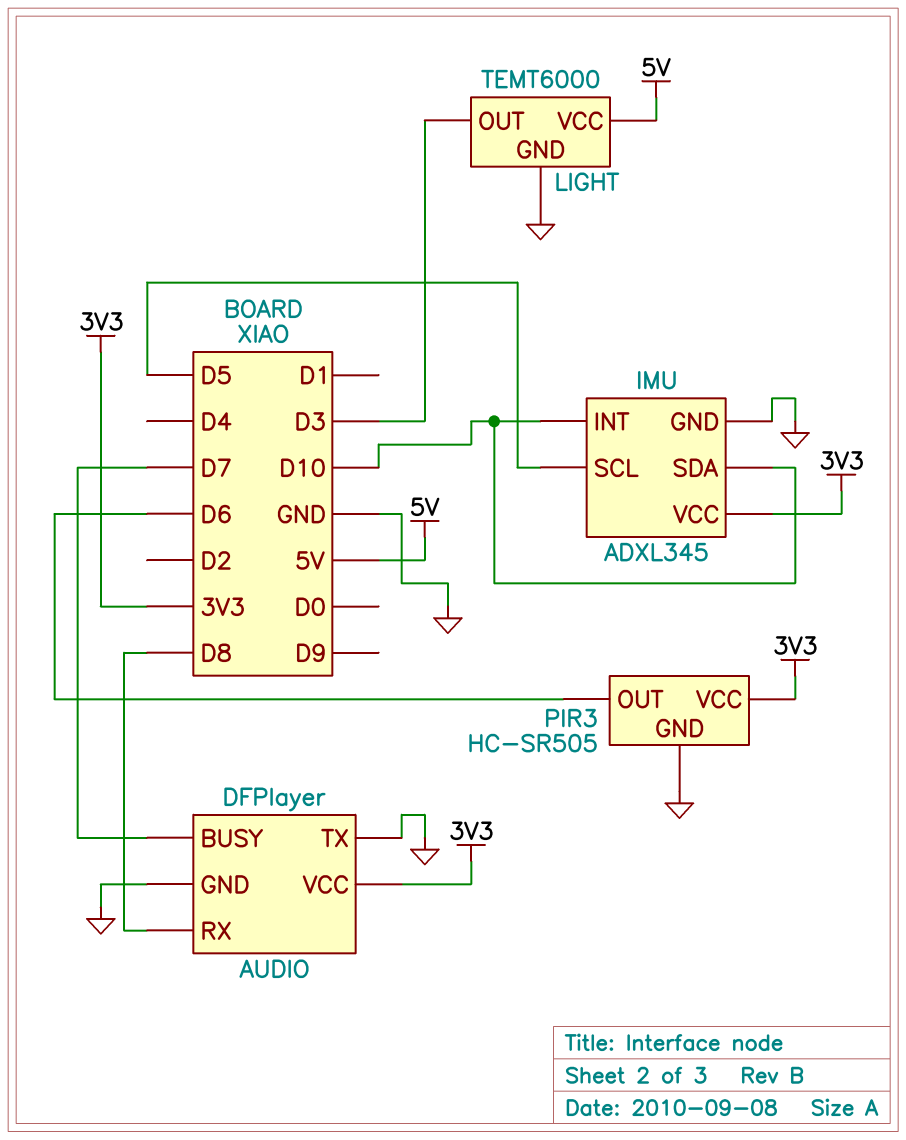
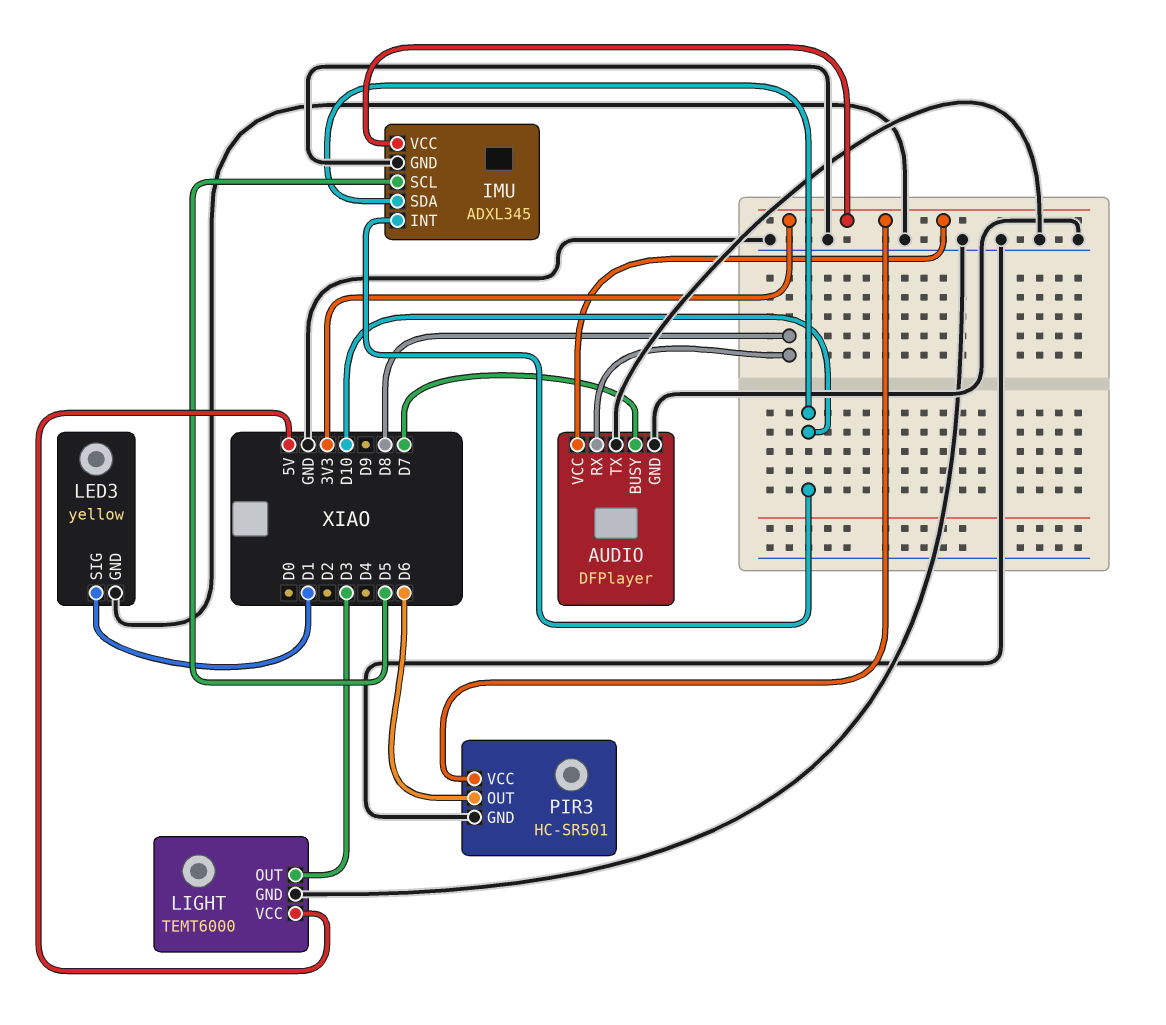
LED3: none -> yellow
LED3 pin GND: none -> GND
LED3 pin SIG: none -> D1
PIR3: HC-SR505 -> HC-SR501

